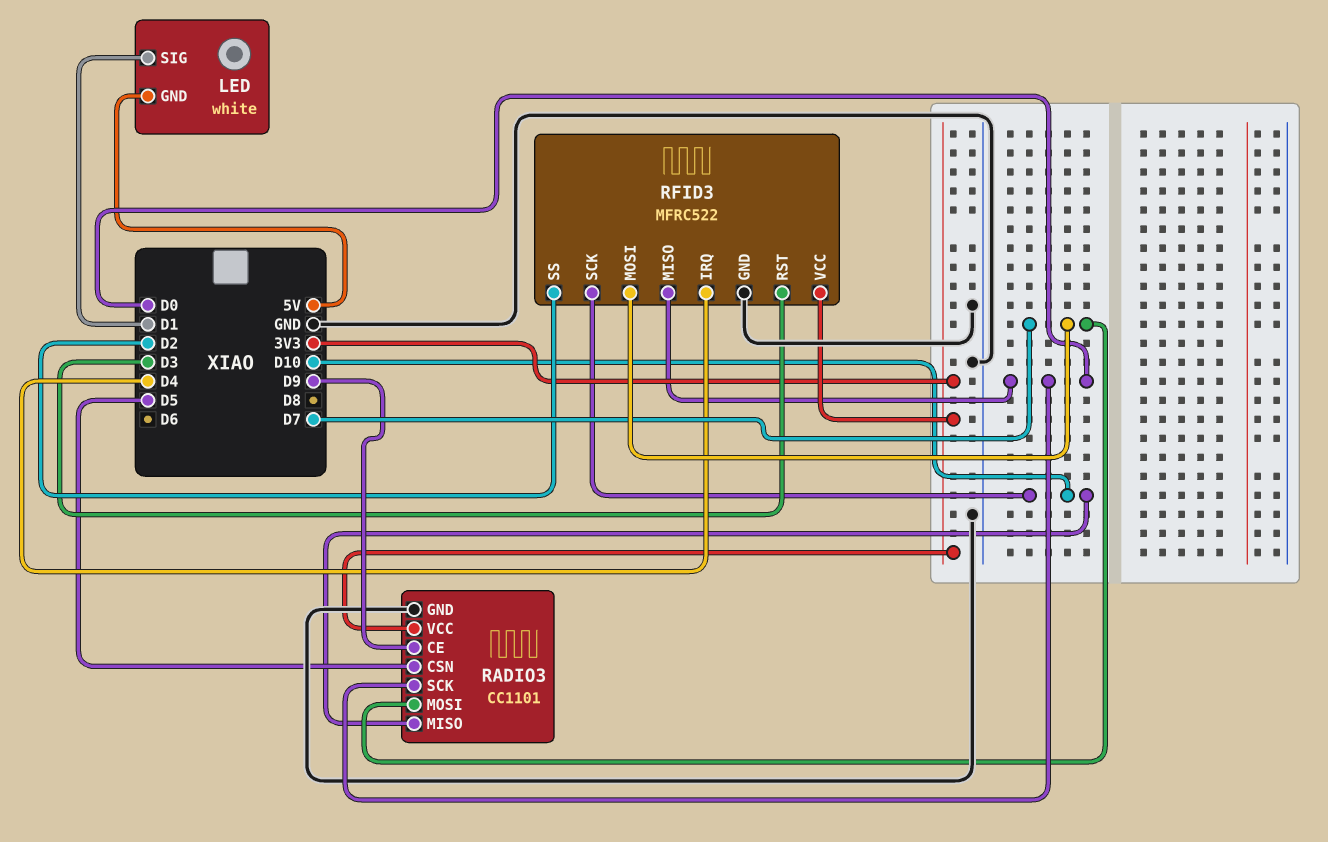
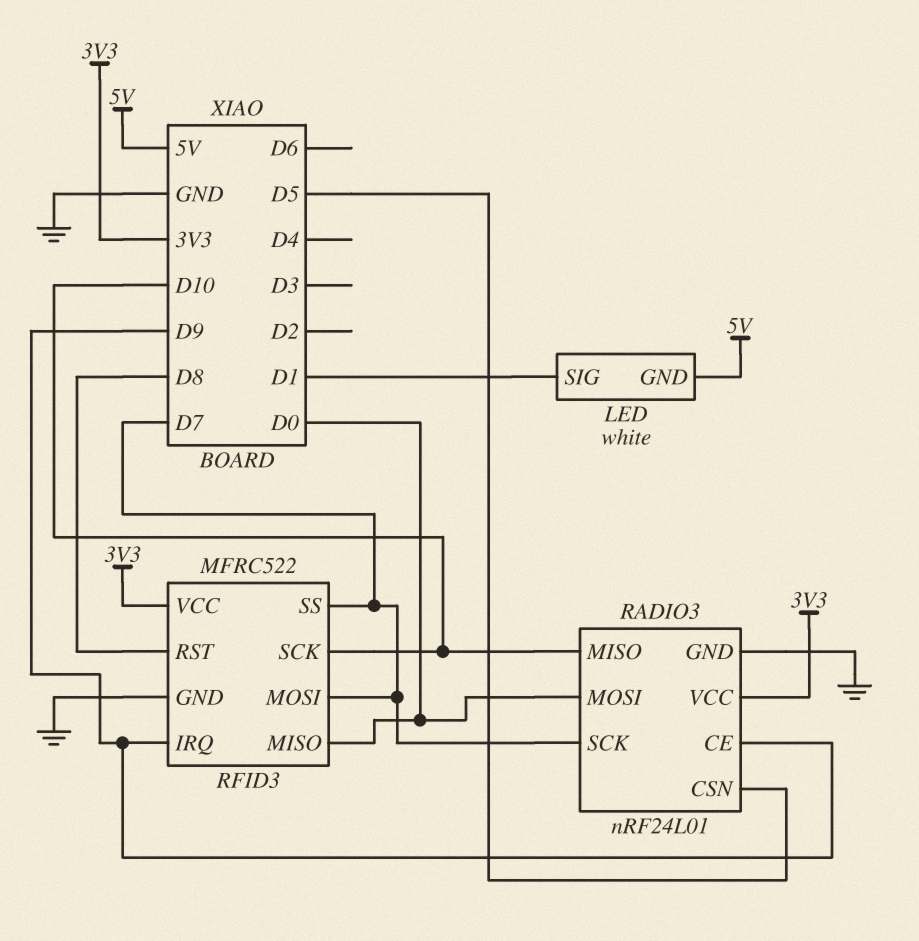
RADIO3: CC1101 -> nRF24L01
RADIO3 pin MOSI: D7 -> D0
RADIO3 pin SCK: D0 -> D7
RFID3 pin IRQ: D4 -> D9
RFID3 pin RST: D3 -> D8
RFID3 pin SS: D2 -> D7

